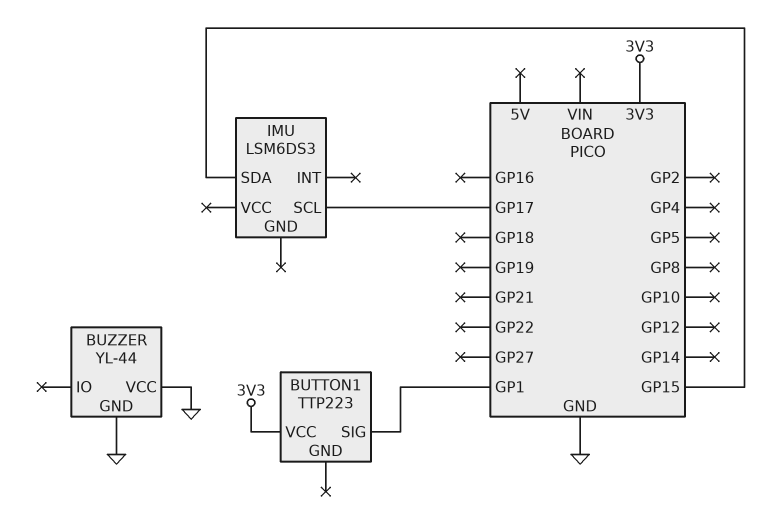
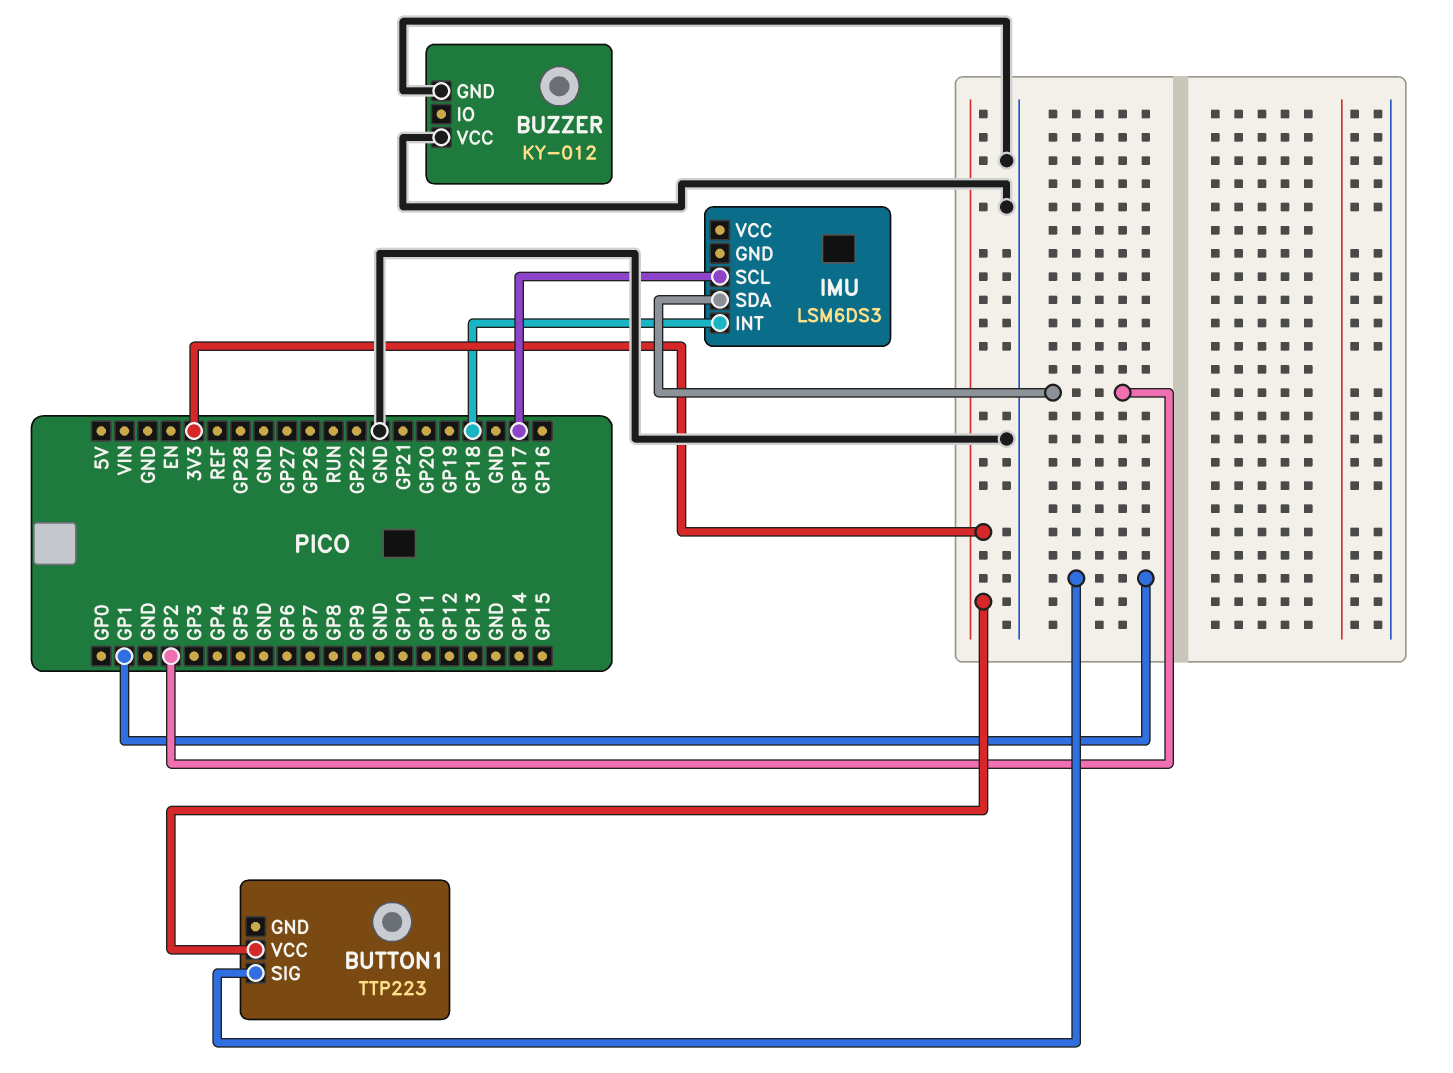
BUZZER: YL-44 -> KY-012
IMU pin INT: none -> GP18
IMU pin SDA: GP15 -> GP2

